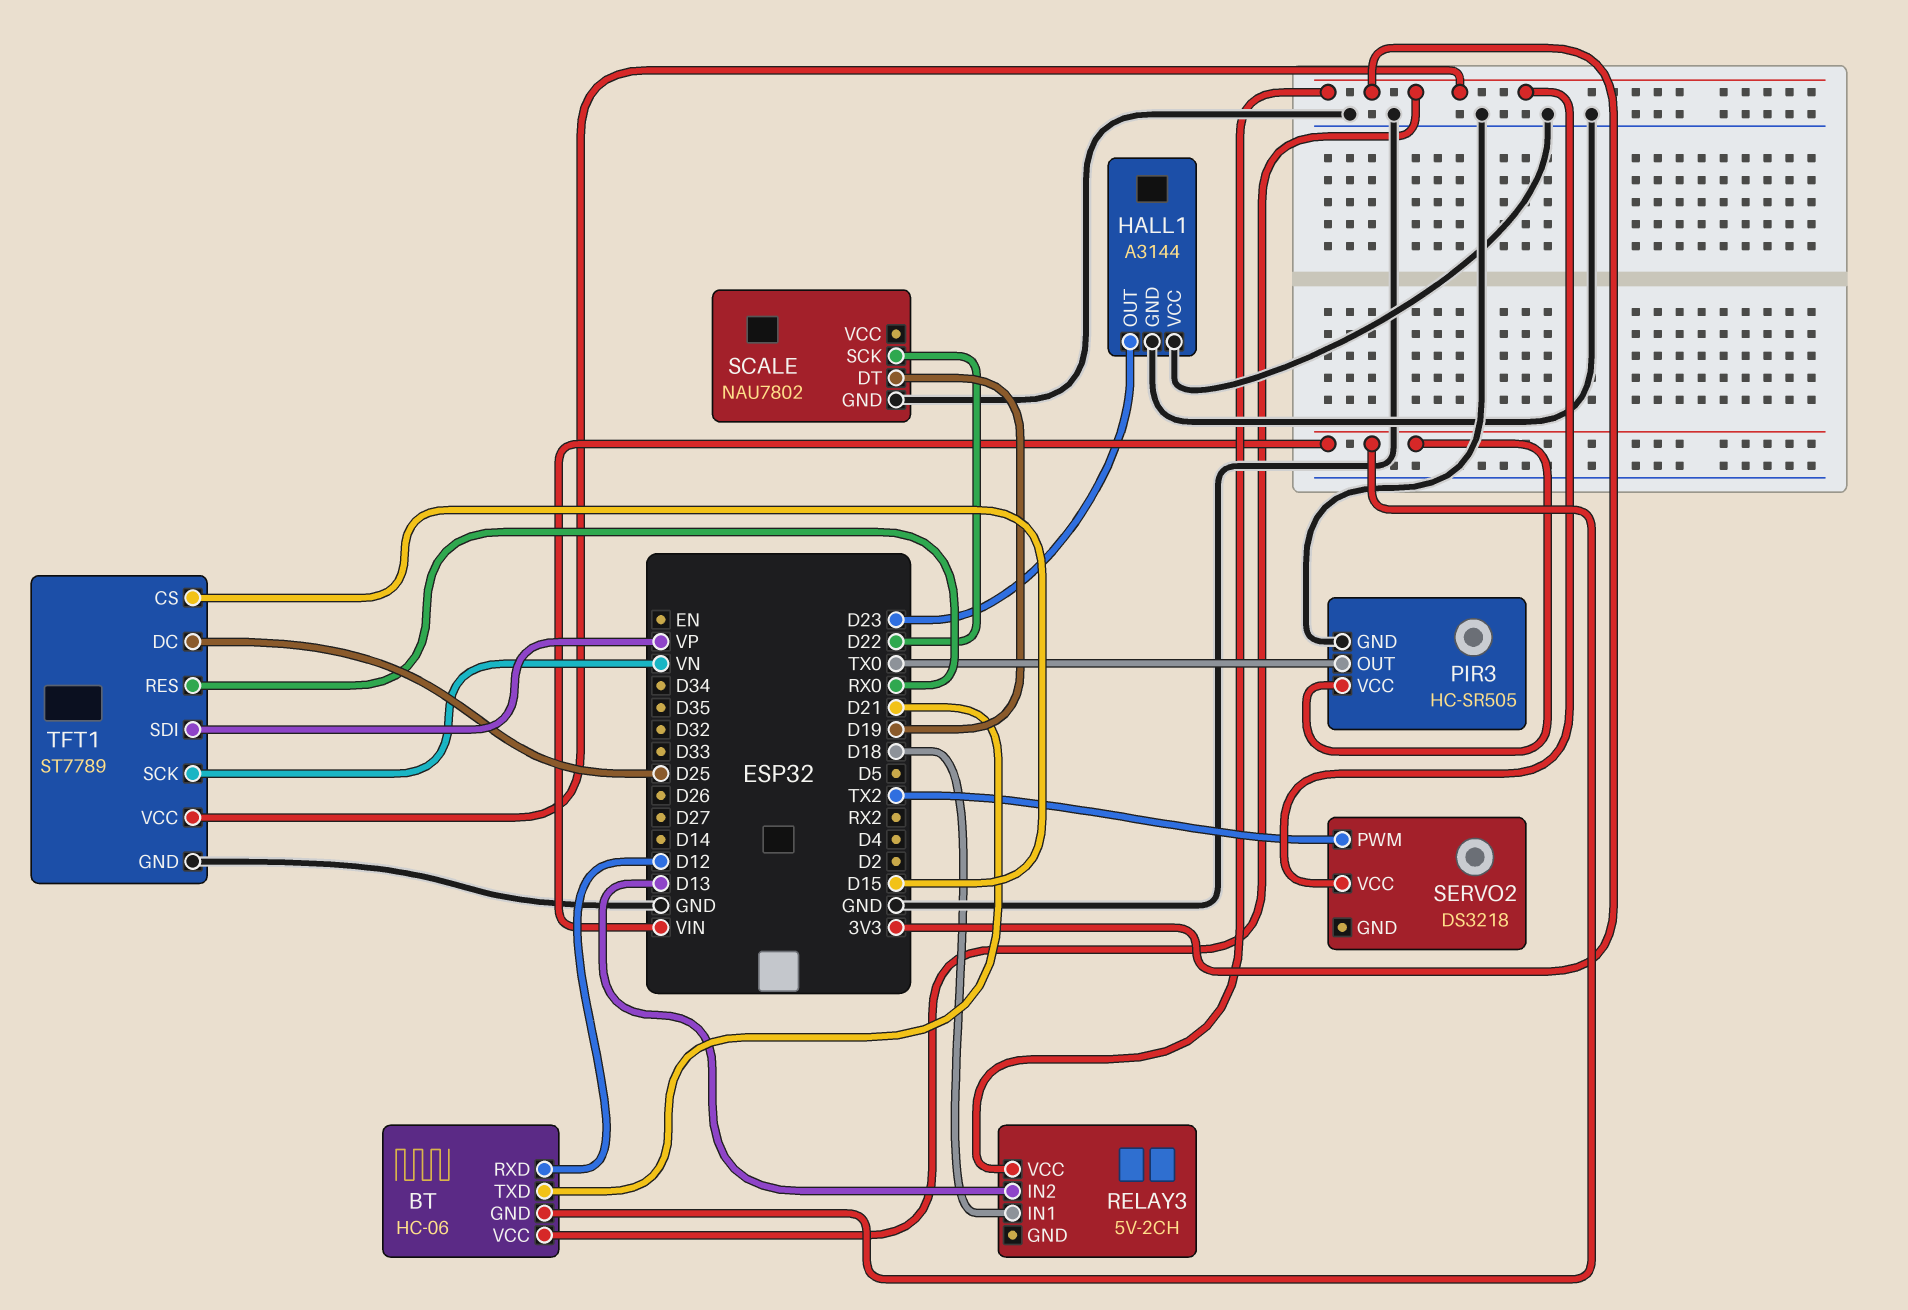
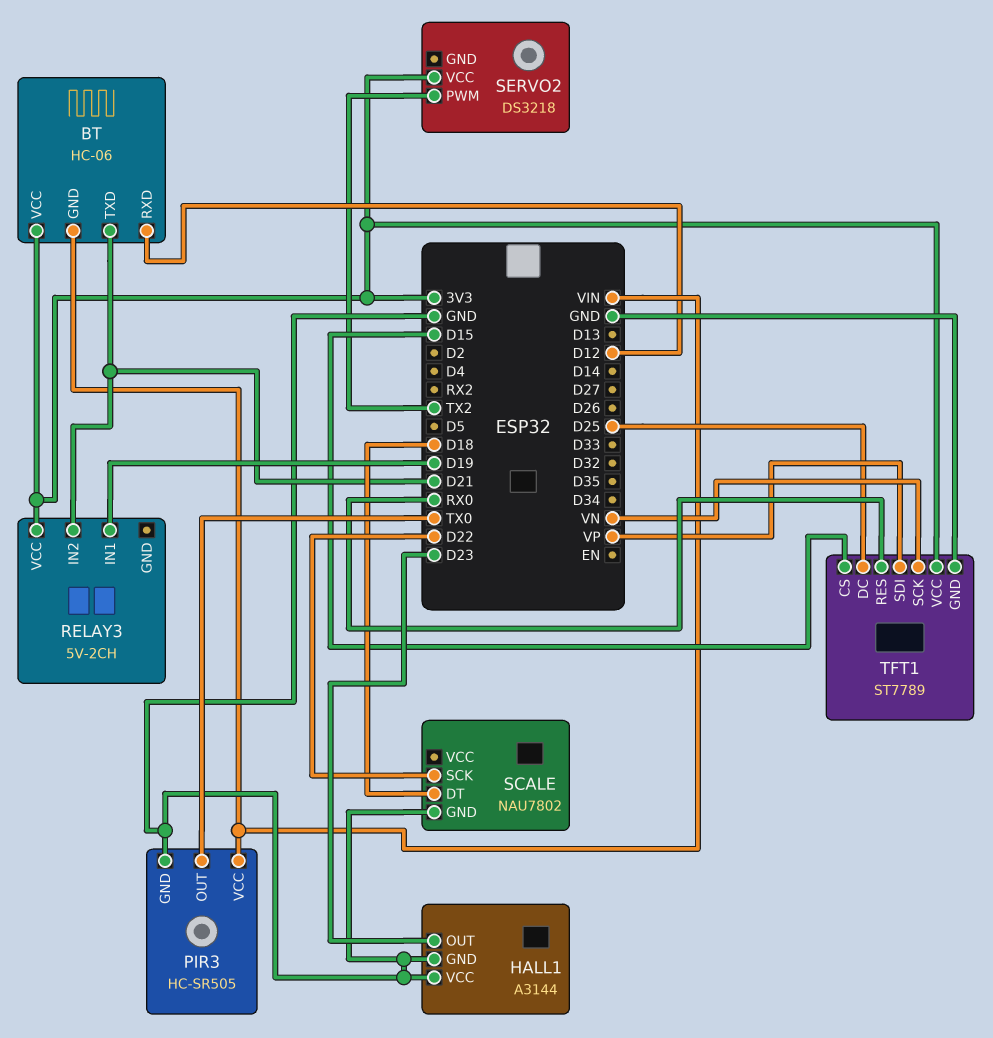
RELAY3 pin IN1: D18 -> D19
RELAY3 pin IN2: D13 -> D21
SCALE pin DT: D19 -> D18

